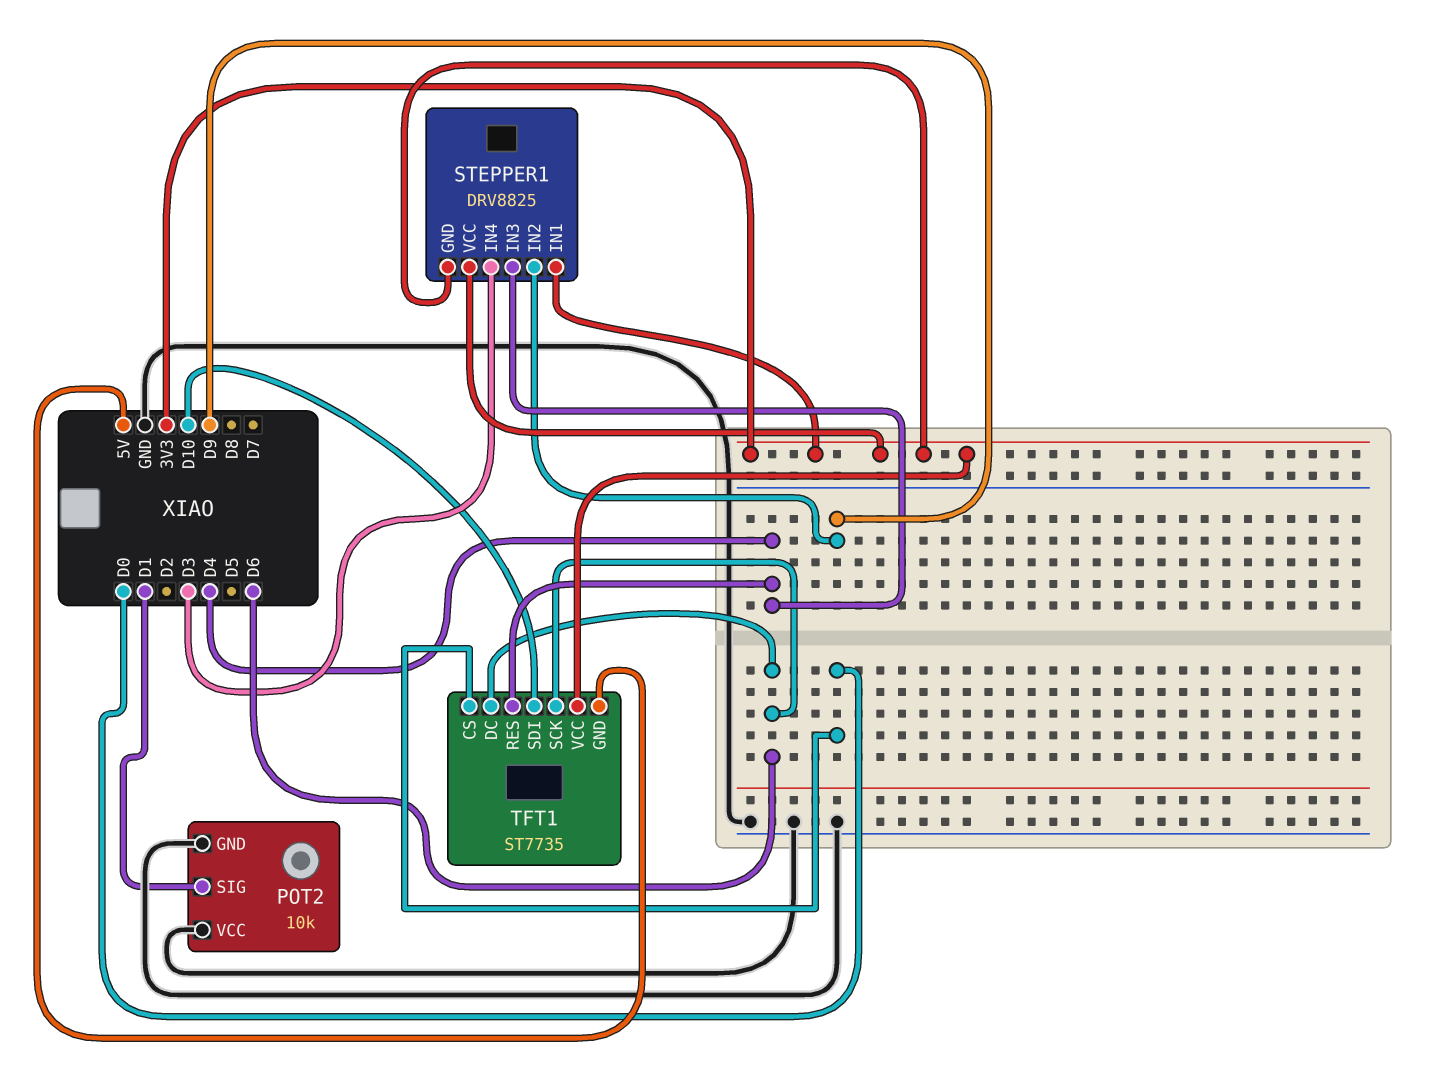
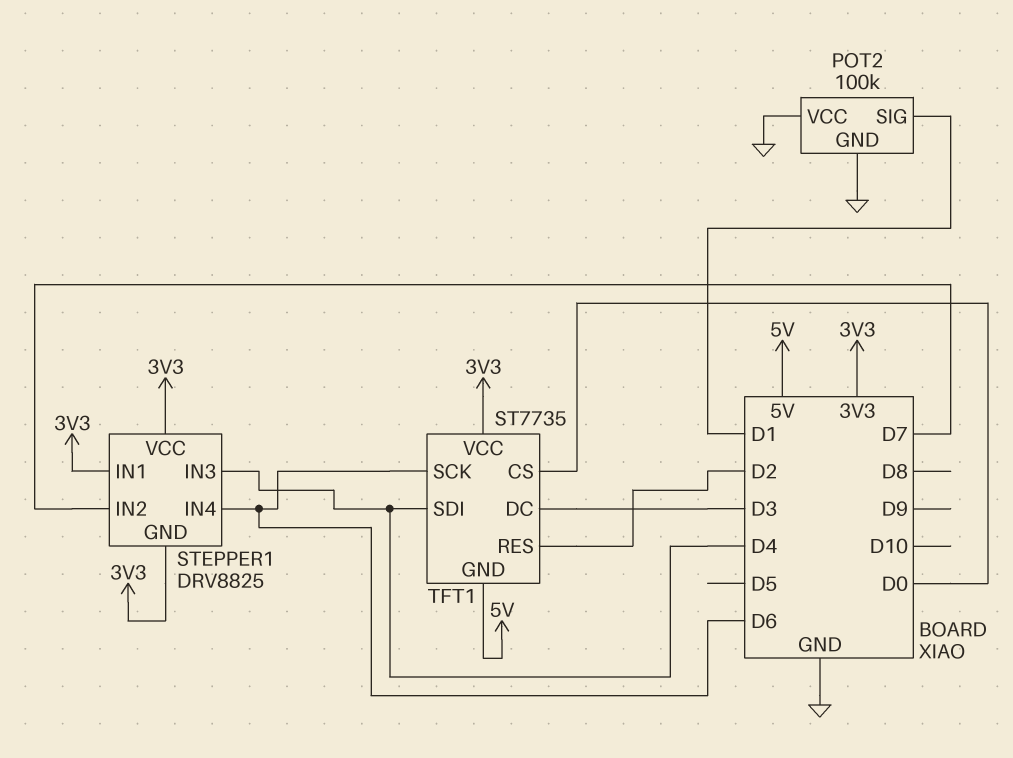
POT2: 10k -> 100k
STEPPER1 pin IN2: D9 -> D7
STEPPER1 pin IN4: D3 -> D6
TFT1 pin DC: D6 -> D3
TFT1 pin RES: D4 -> D2
TFT1 pin SDI: D10 -> D4

